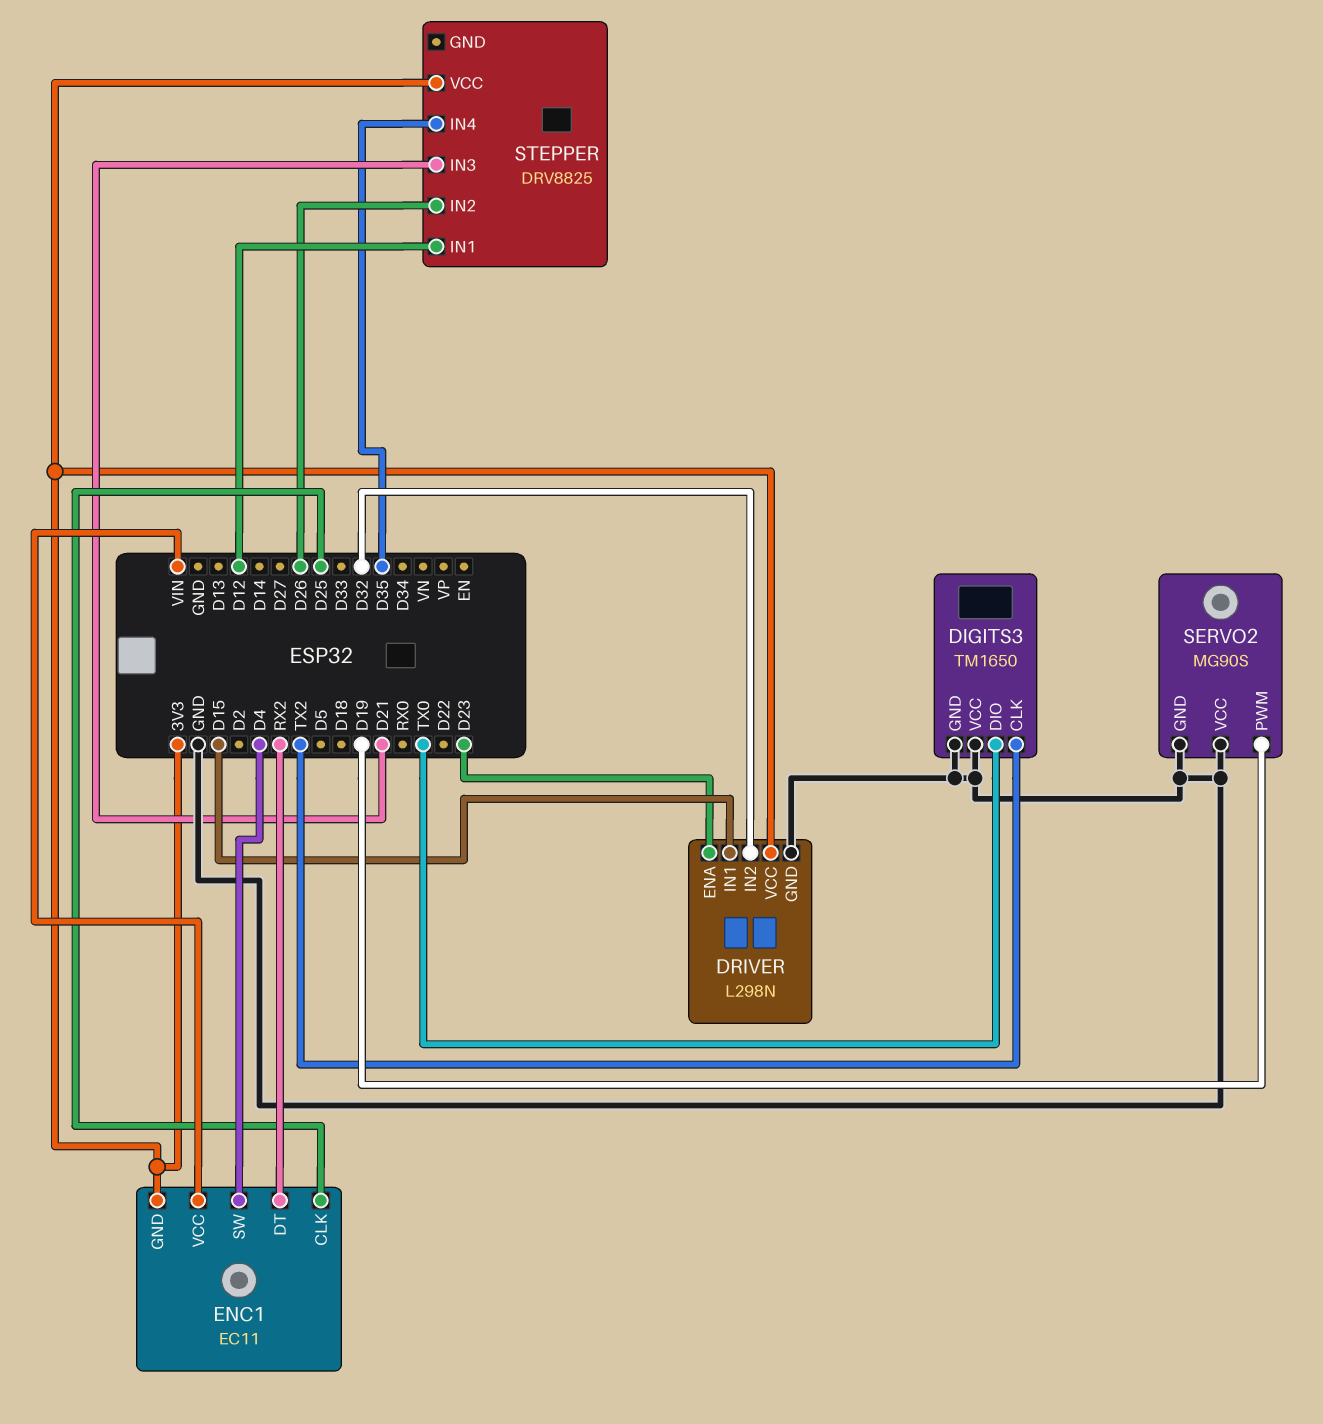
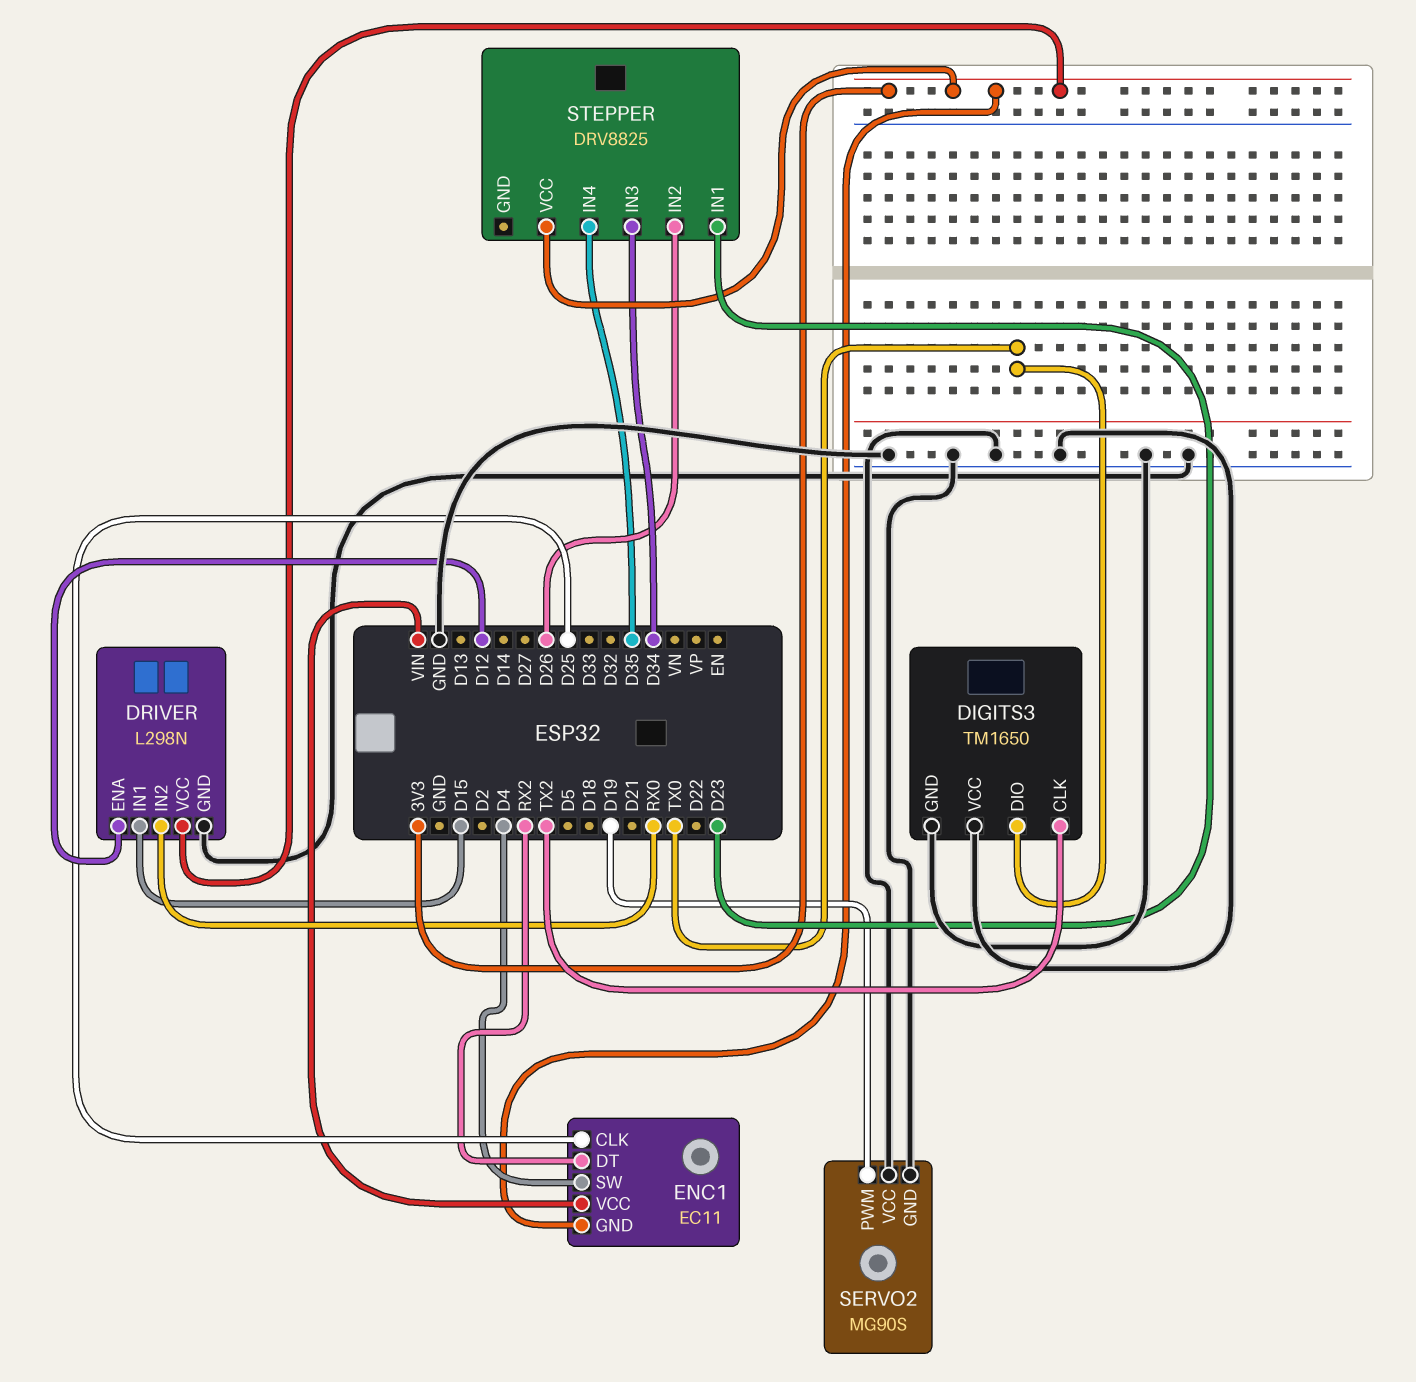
DRIVER pin ENA: D23 -> D12
DRIVER pin IN2: D32 -> RX0
STEPPER pin IN1: D12 -> D23
STEPPER pin IN3: D21 -> D34

